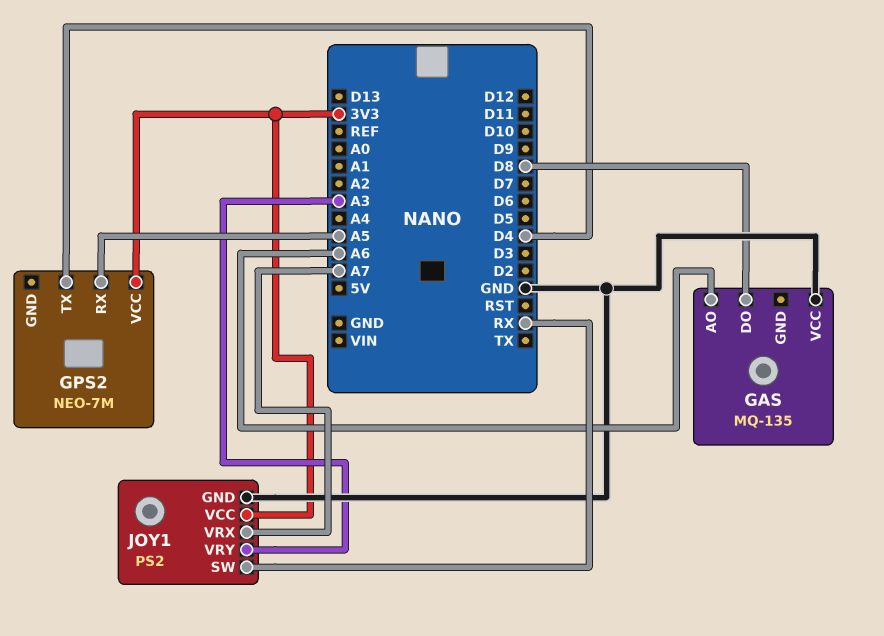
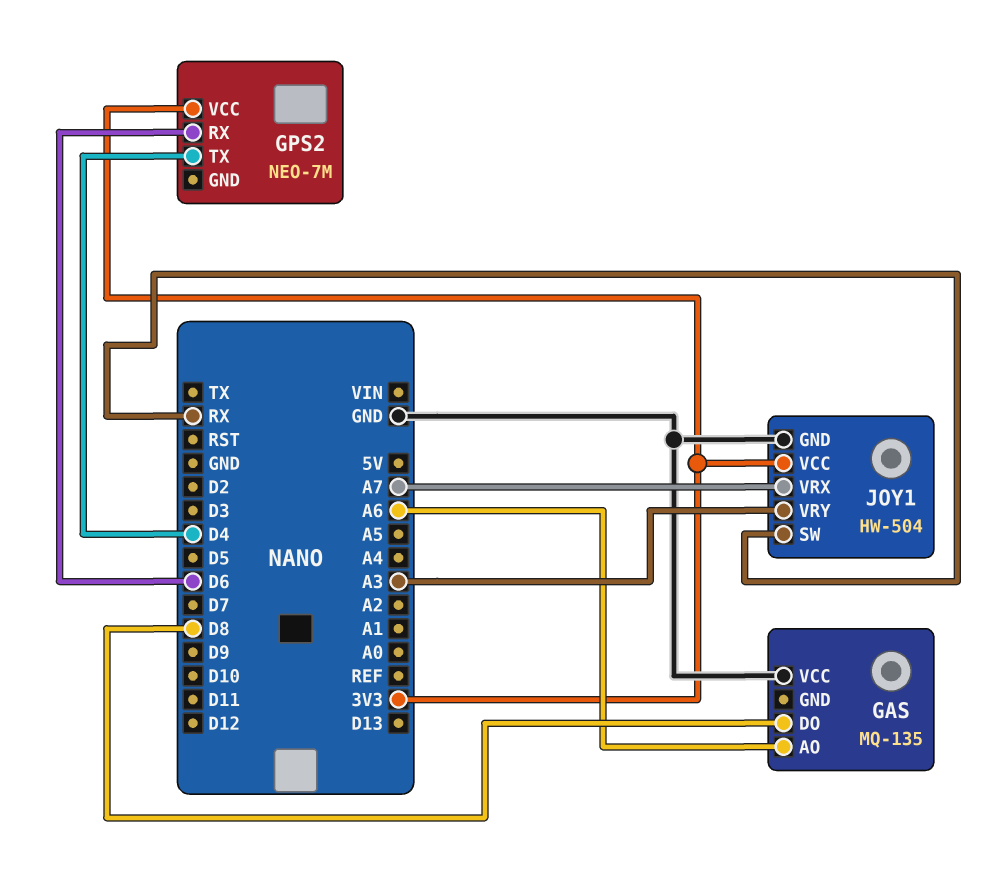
GPS2 pin RX: A5 -> D6
JOY1: PS2 -> HW-504

